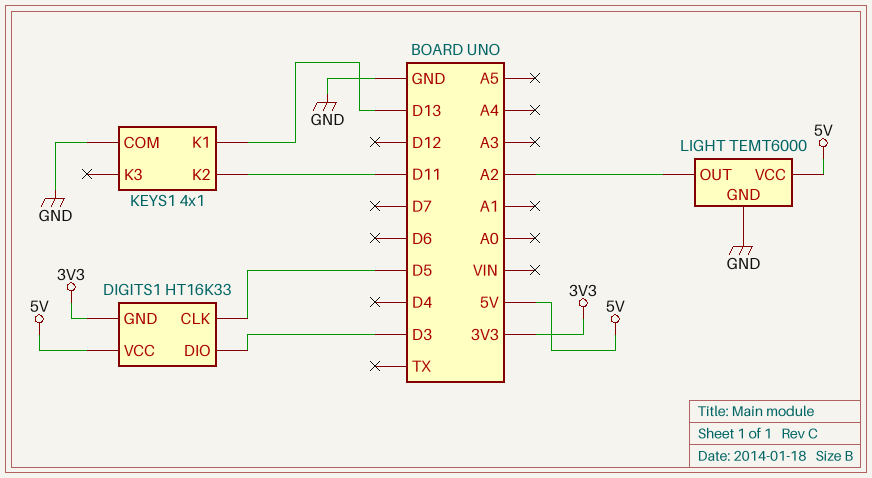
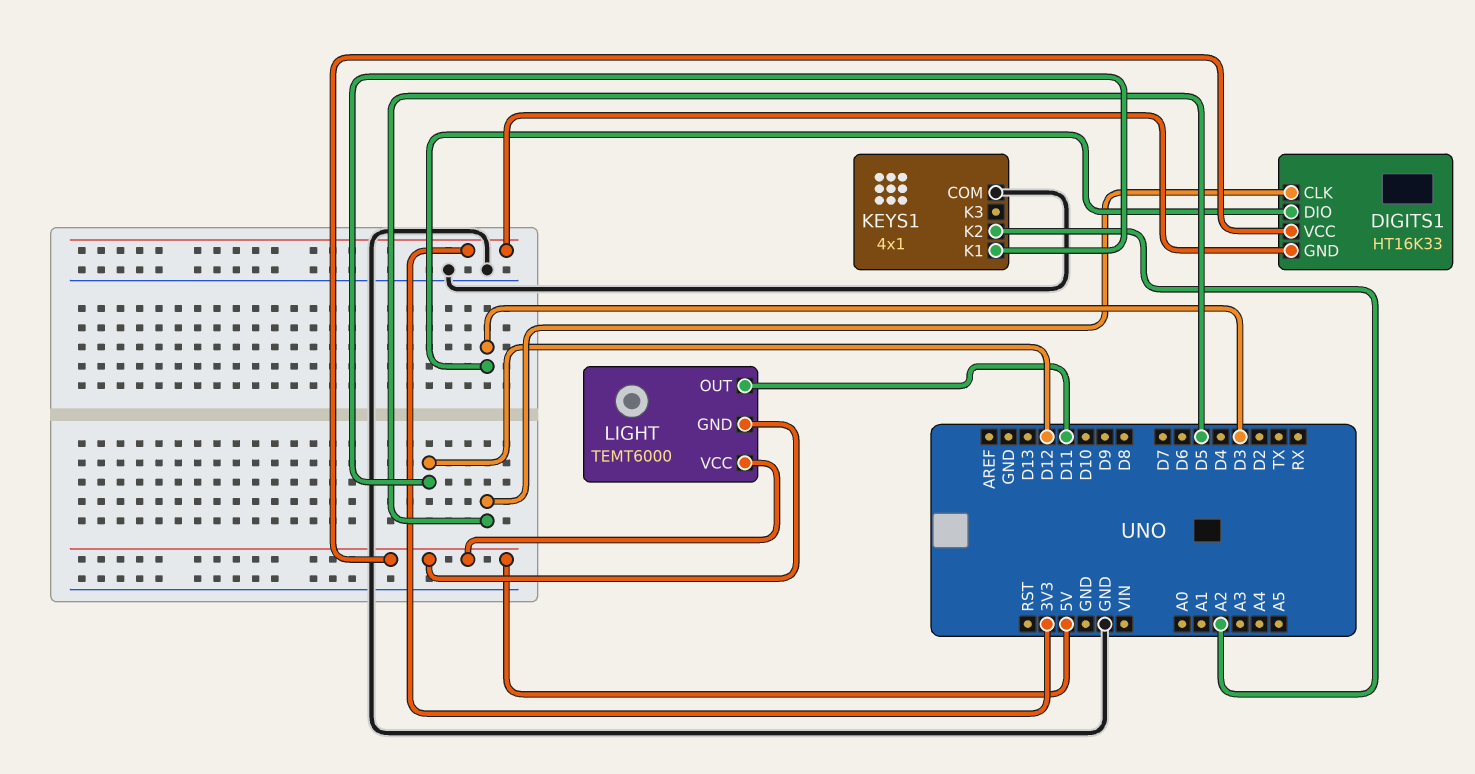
KEYS1 pin K1: D13 -> D12
KEYS1 pin K2: D11 -> A2
LIGHT pin GND: GND -> 5V
LIGHT pin OUT: A2 -> D11

